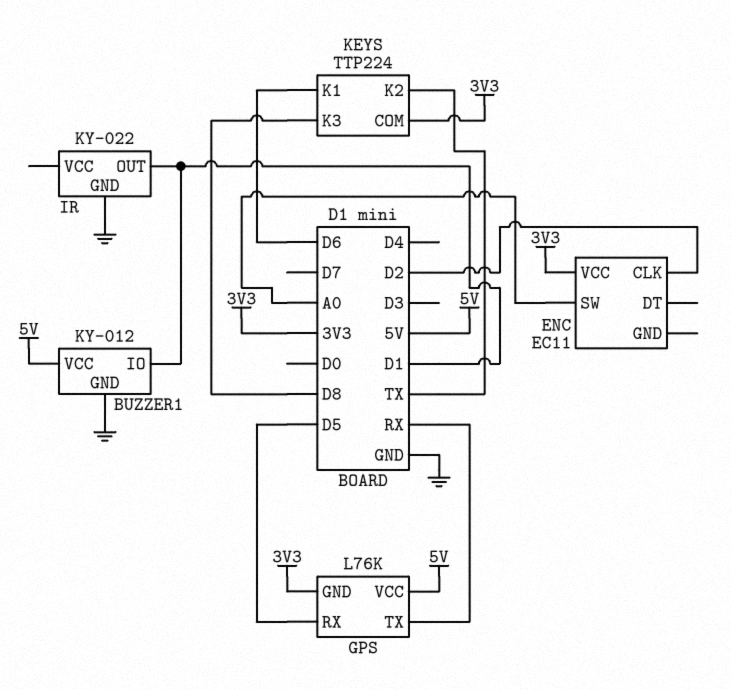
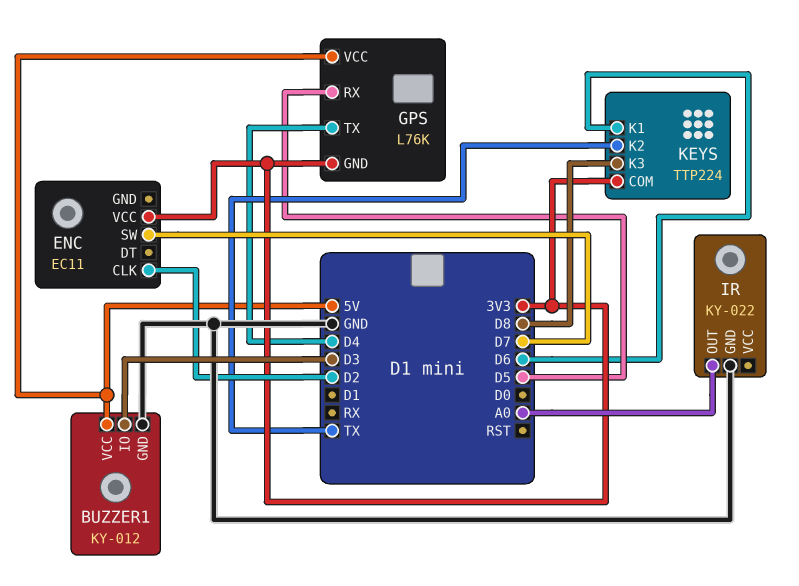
BUZZER1 pin IO: D1 -> D3
ENC pin SW: A0 -> D7
GPS pin TX: RX -> D4
IR pin OUT: D1 -> A0

